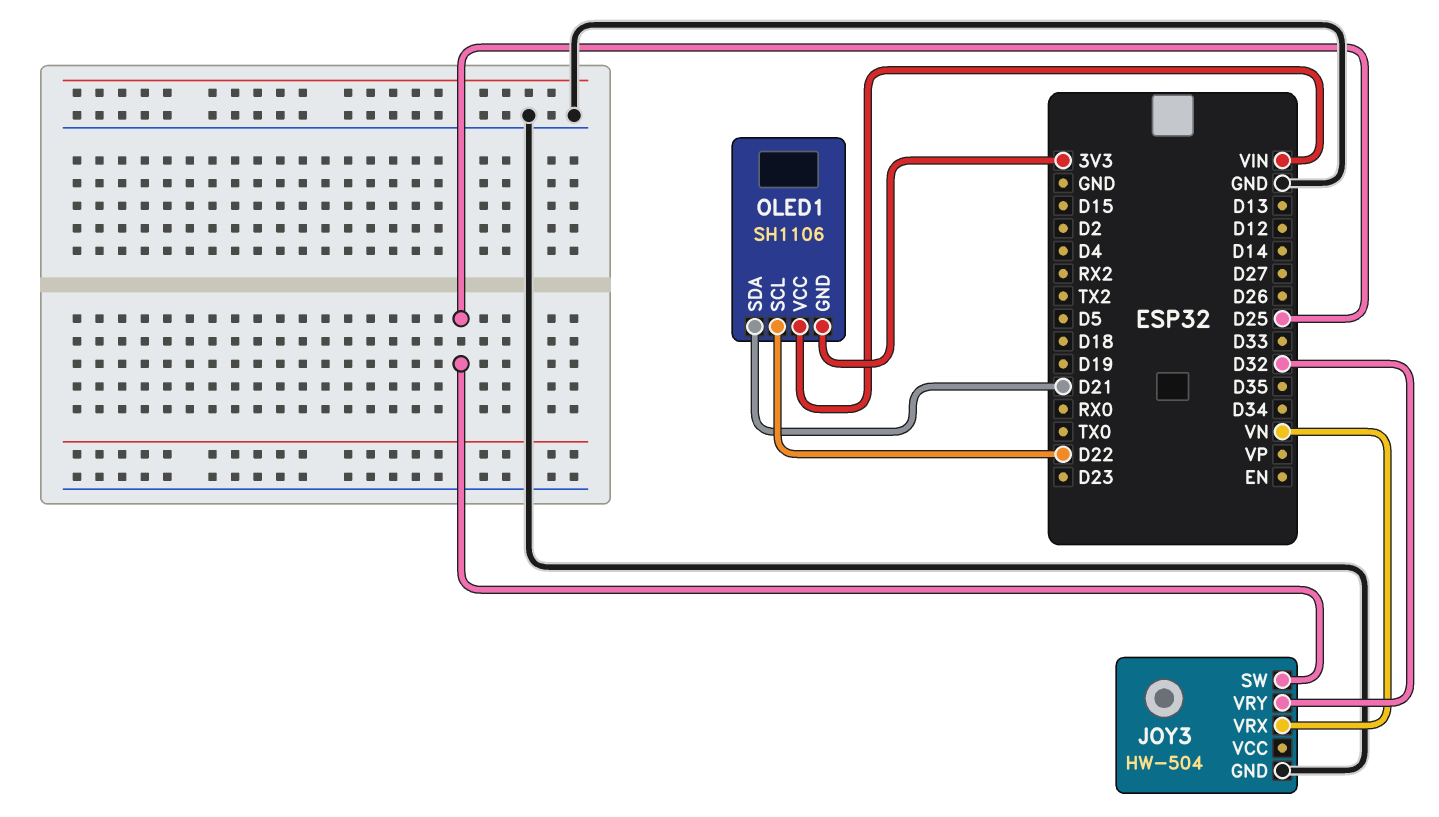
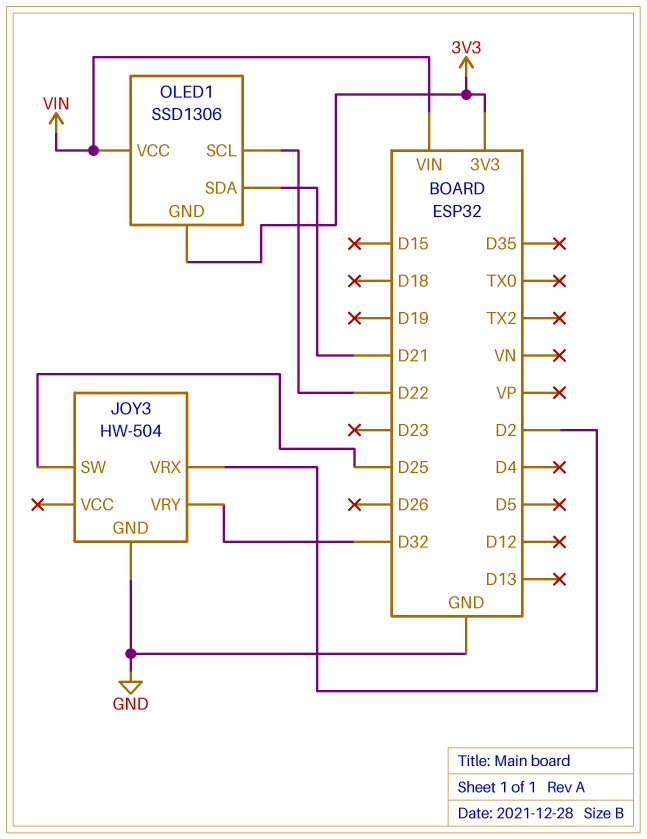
JOY3 pin VRX: VN -> D2
OLED1: SH1106 -> SSD1306

